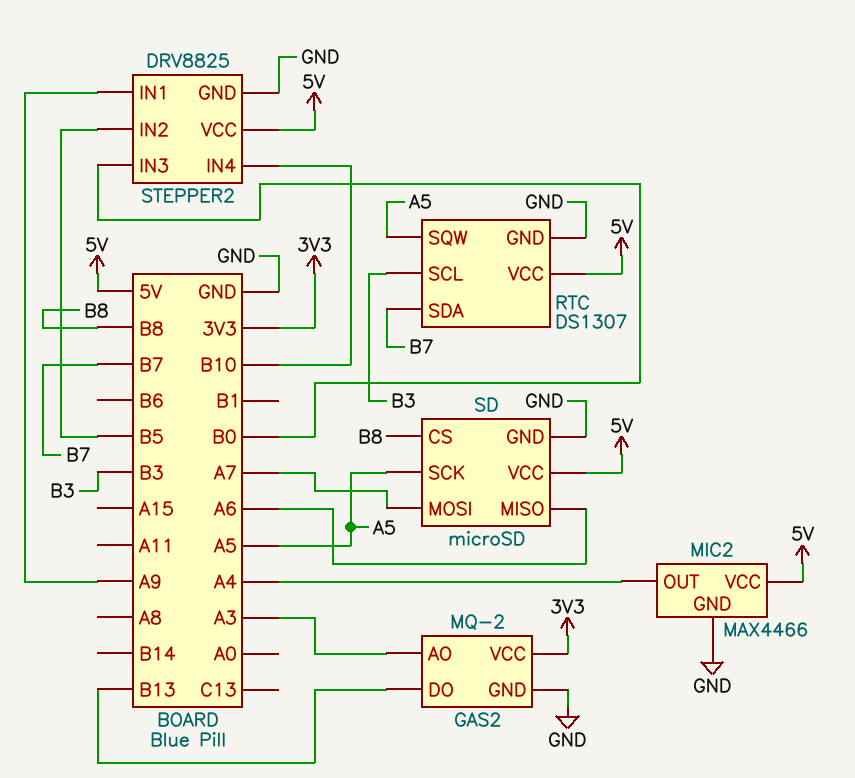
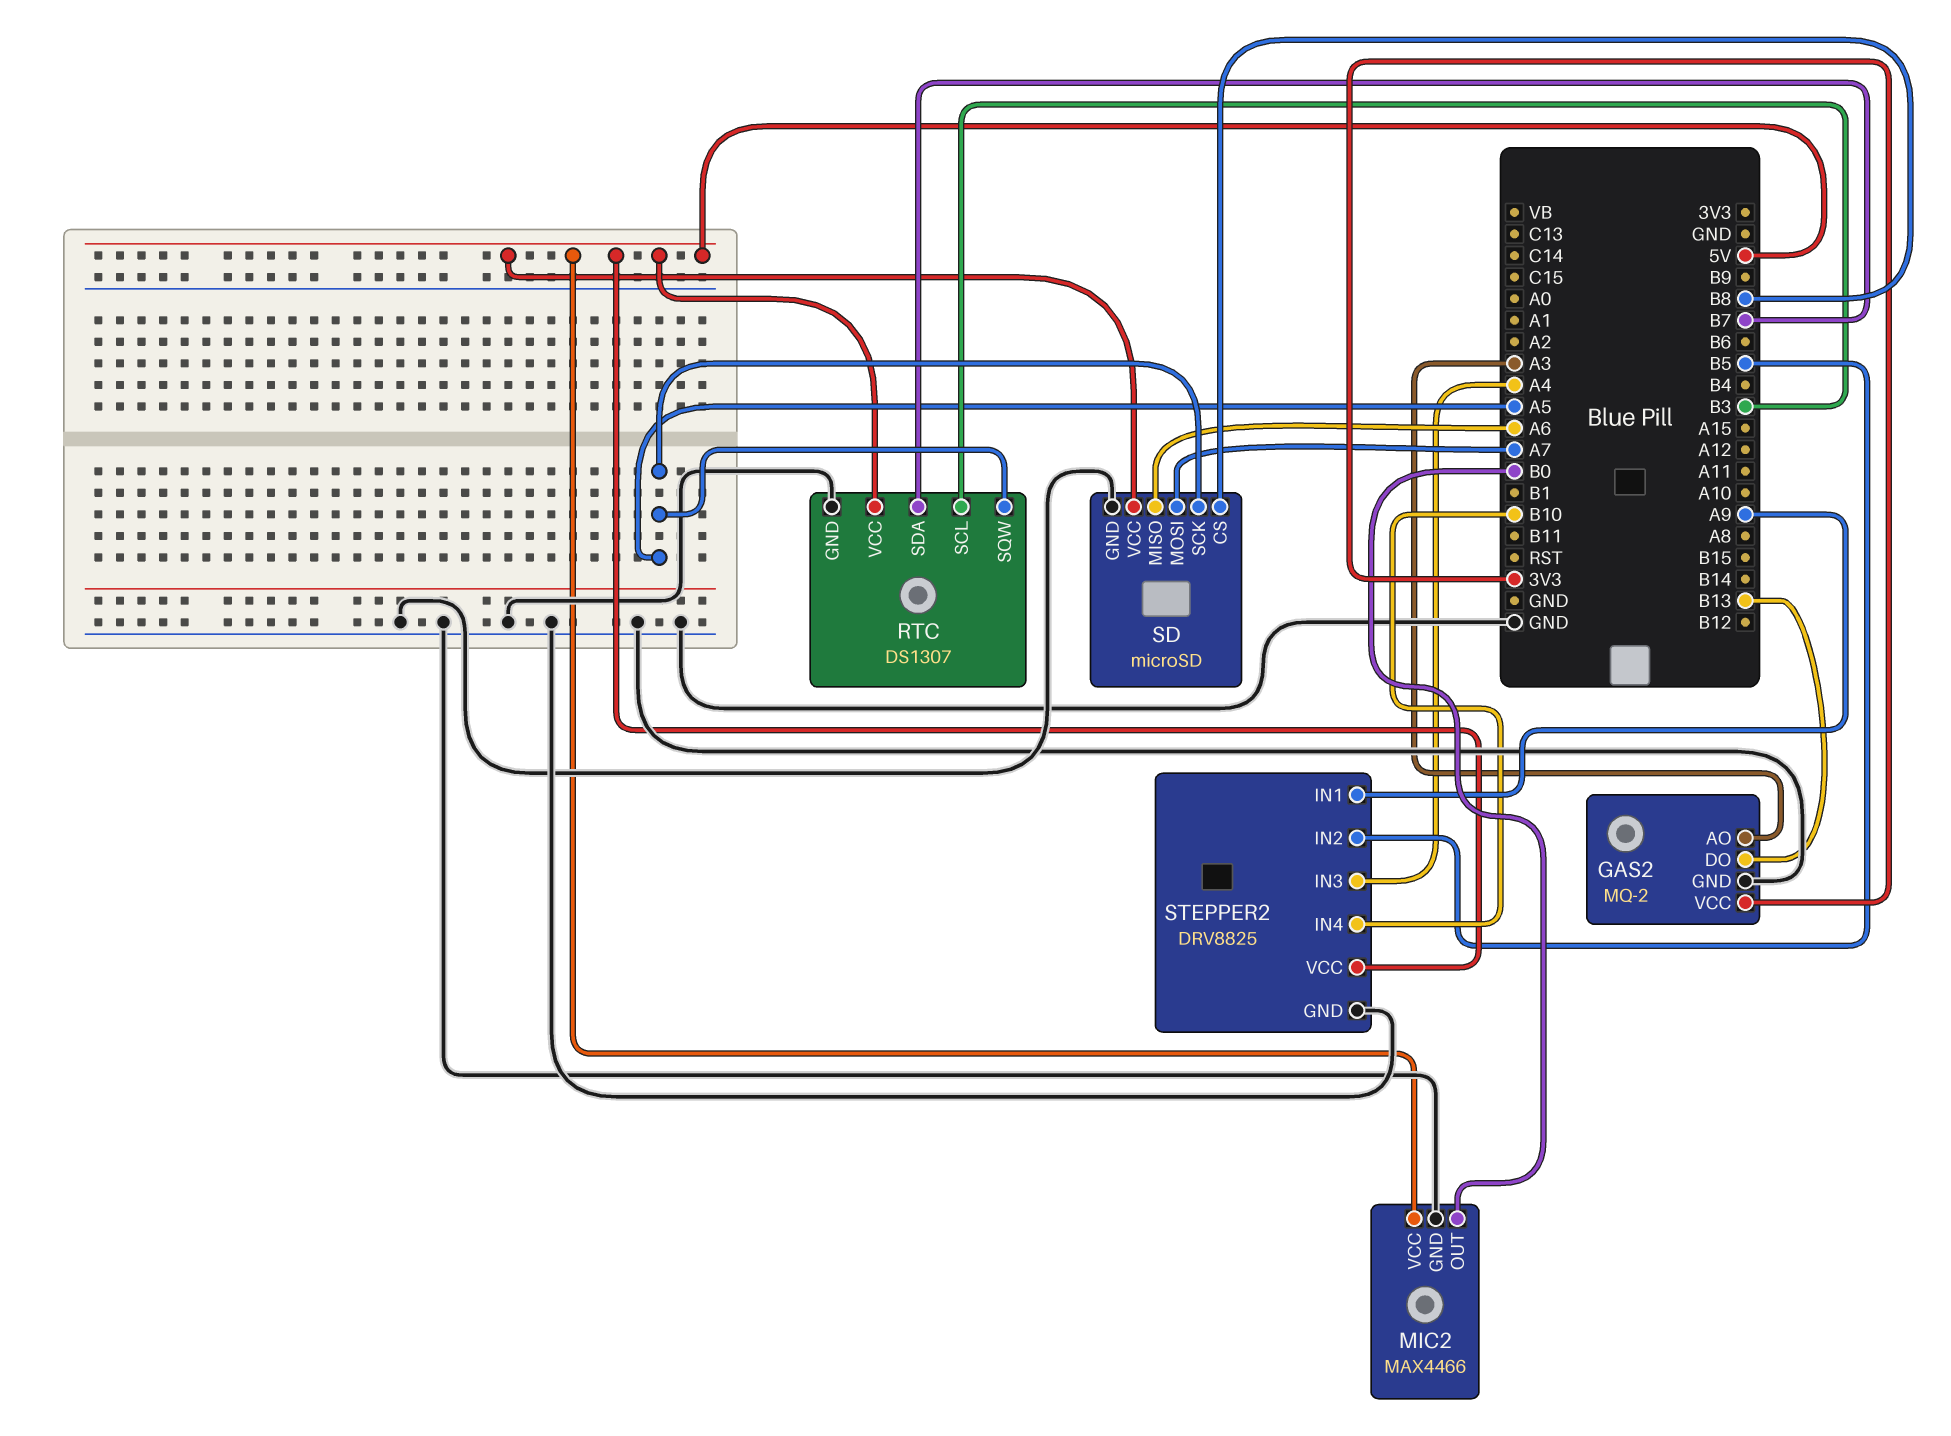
MIC2 pin OUT: A4 -> B0
STEPPER2 pin IN3: B0 -> A4

